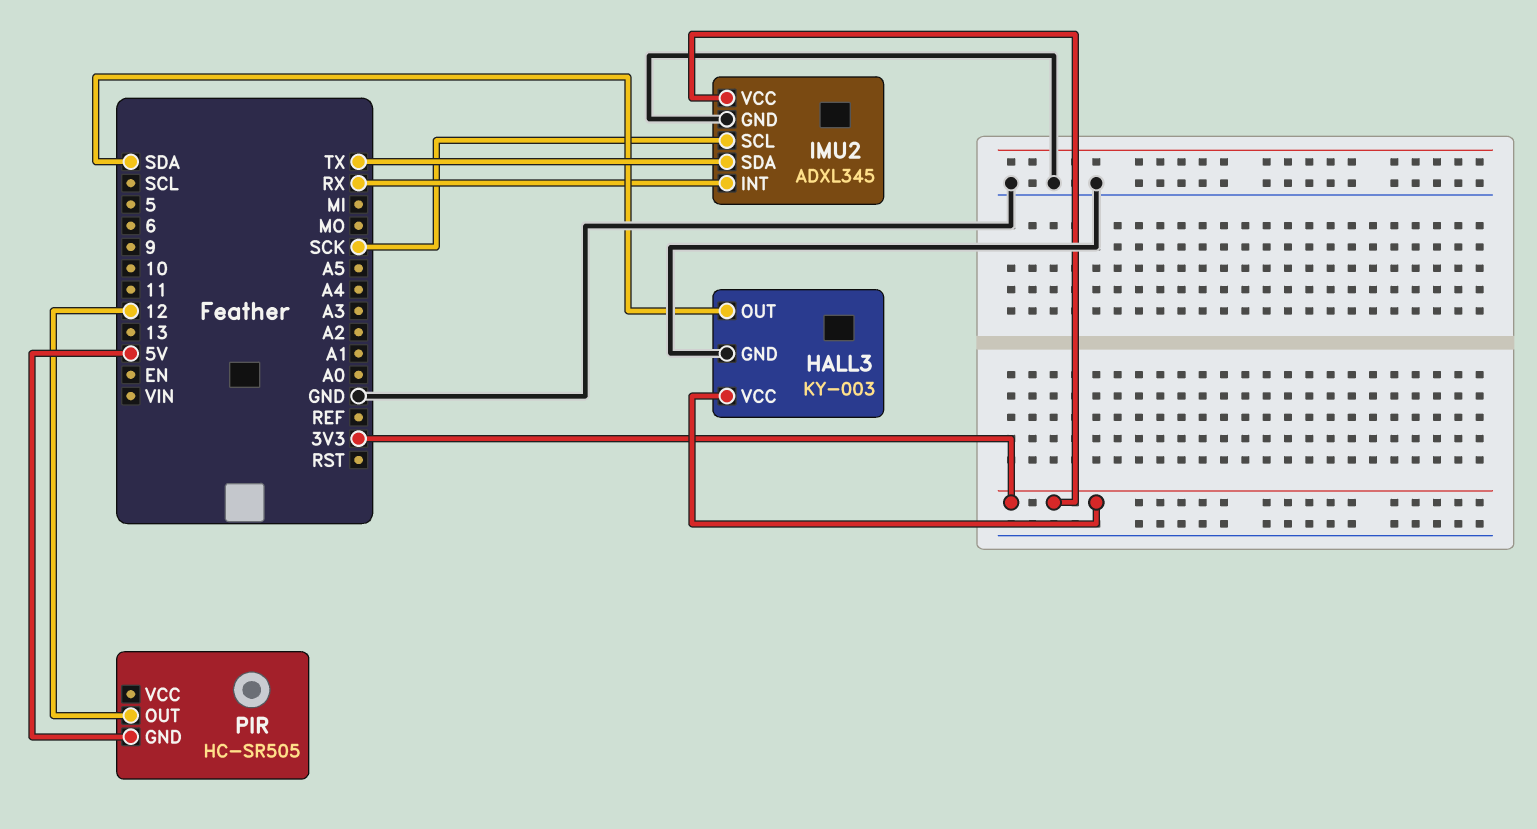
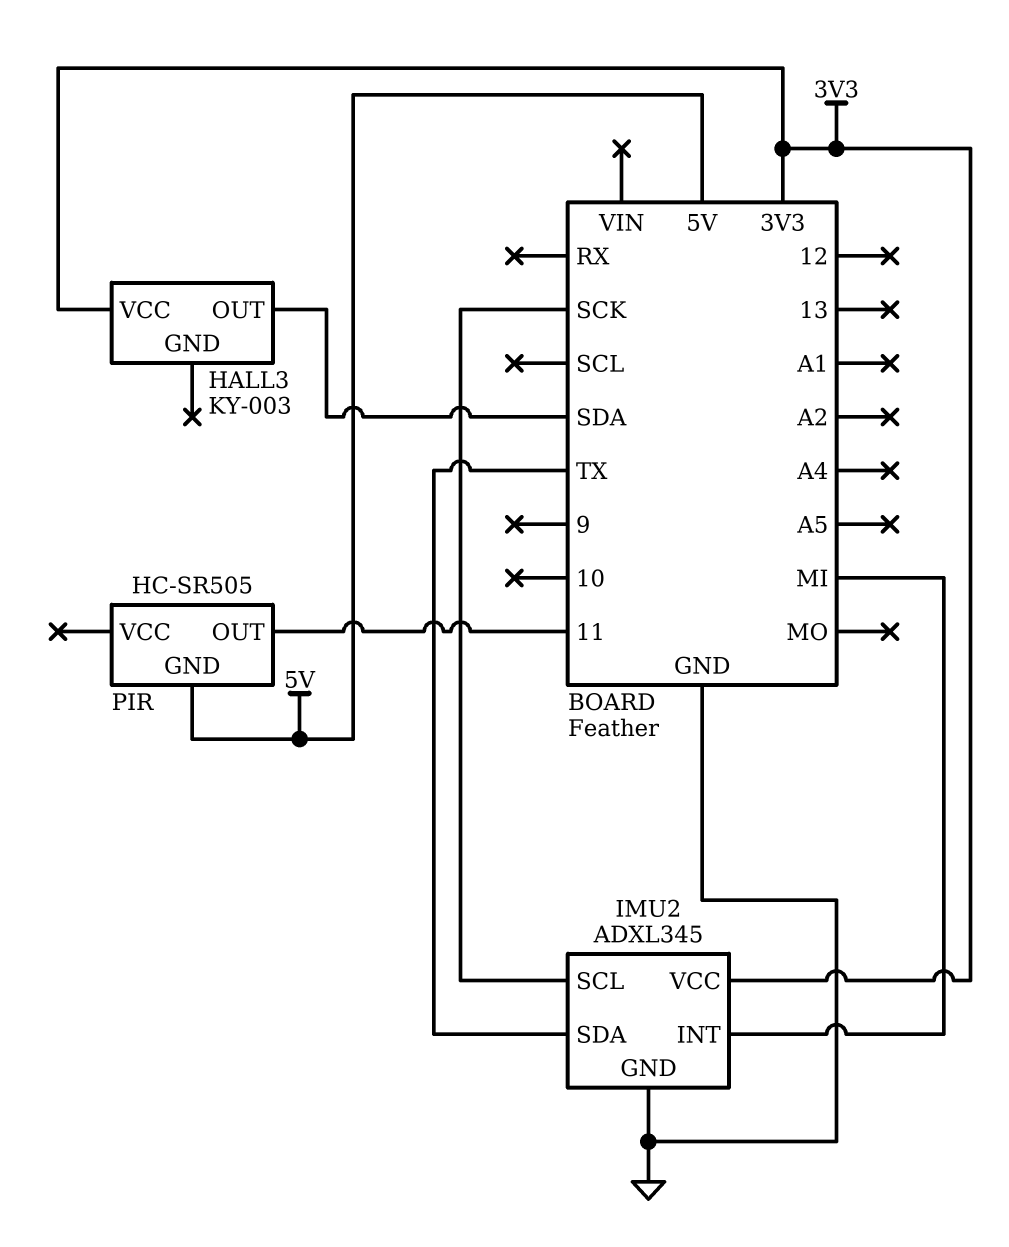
HALL3 pin GND: GND -> none
IMU2 pin INT: RX -> MI
PIR pin OUT: 12 -> 11

